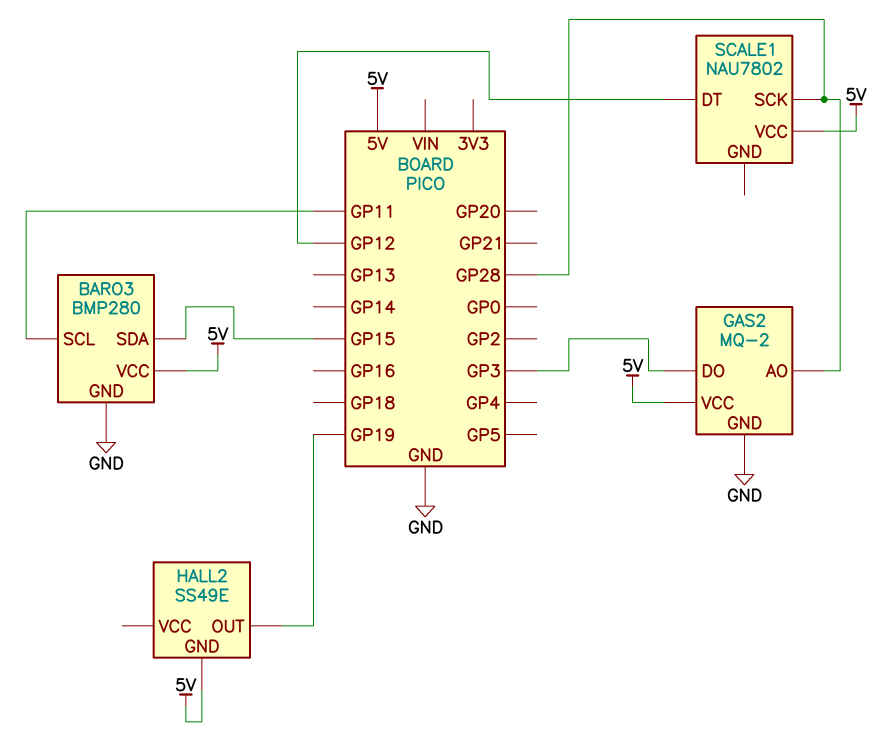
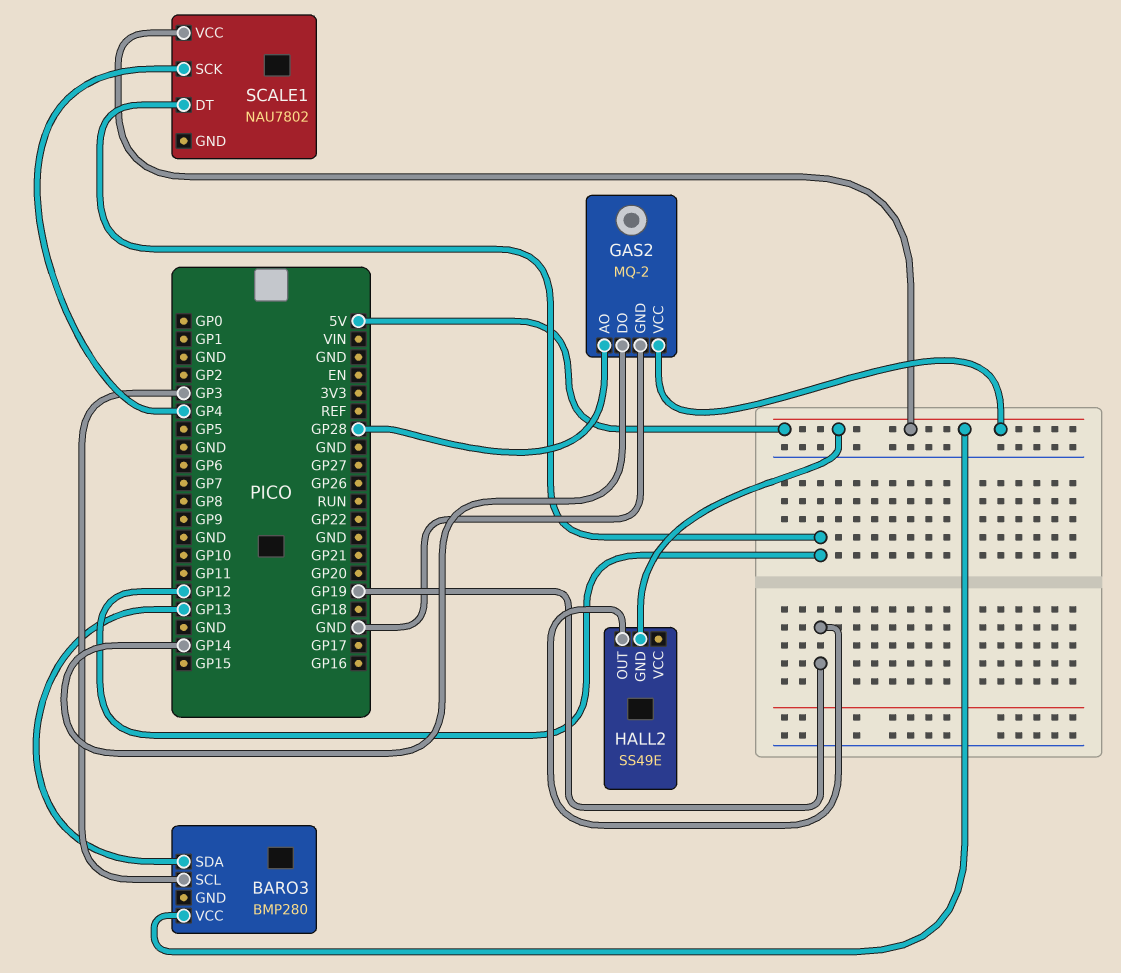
BARO3 pin GND: GND -> none
BARO3 pin SCL: GP11 -> GP3
BARO3 pin SDA: GP15 -> GP13
GAS2 pin DO: GP3 -> GP14
SCALE1 pin SCK: GP28 -> GP4

